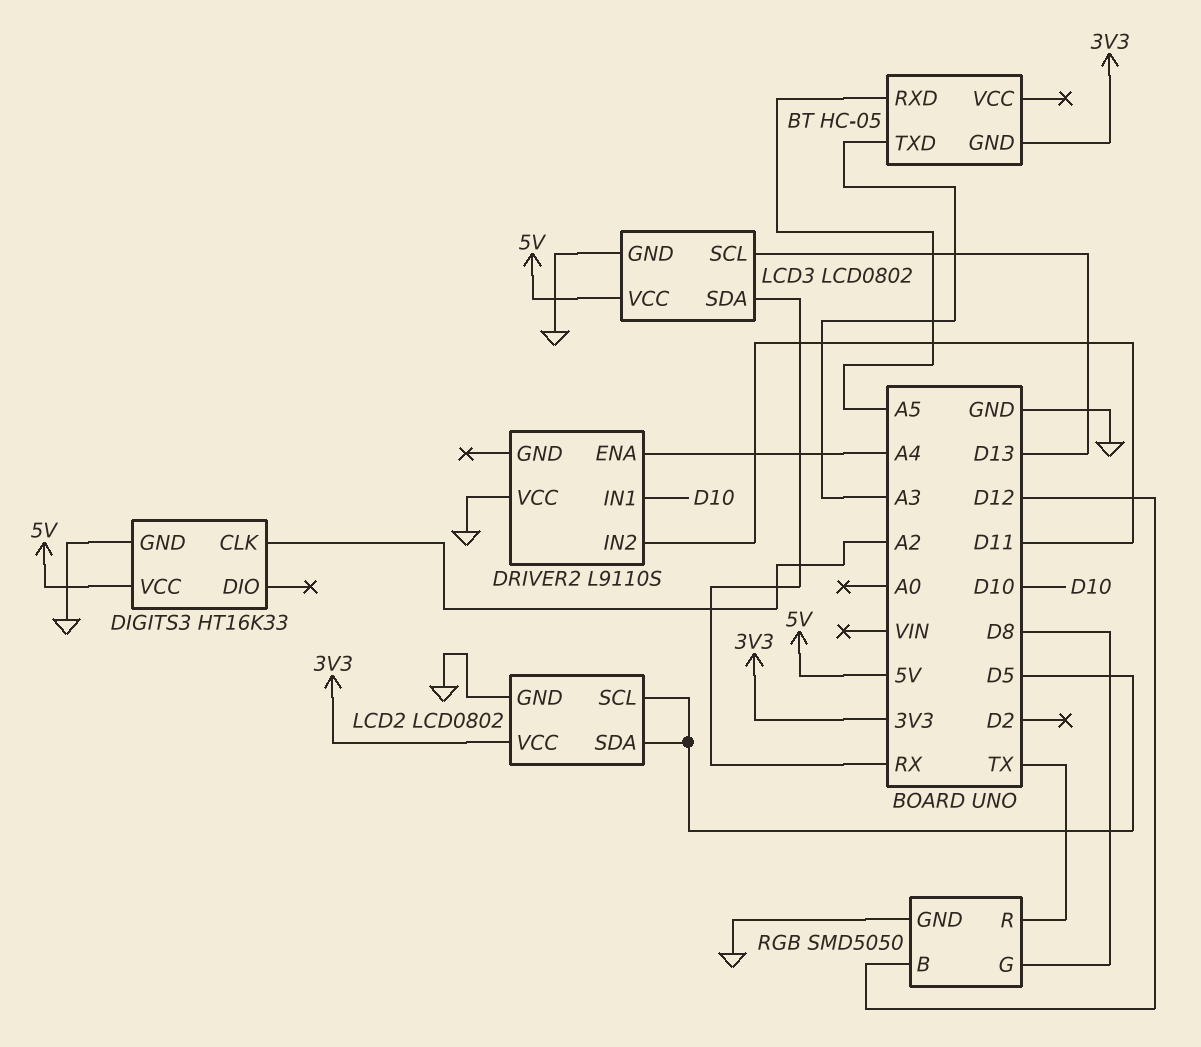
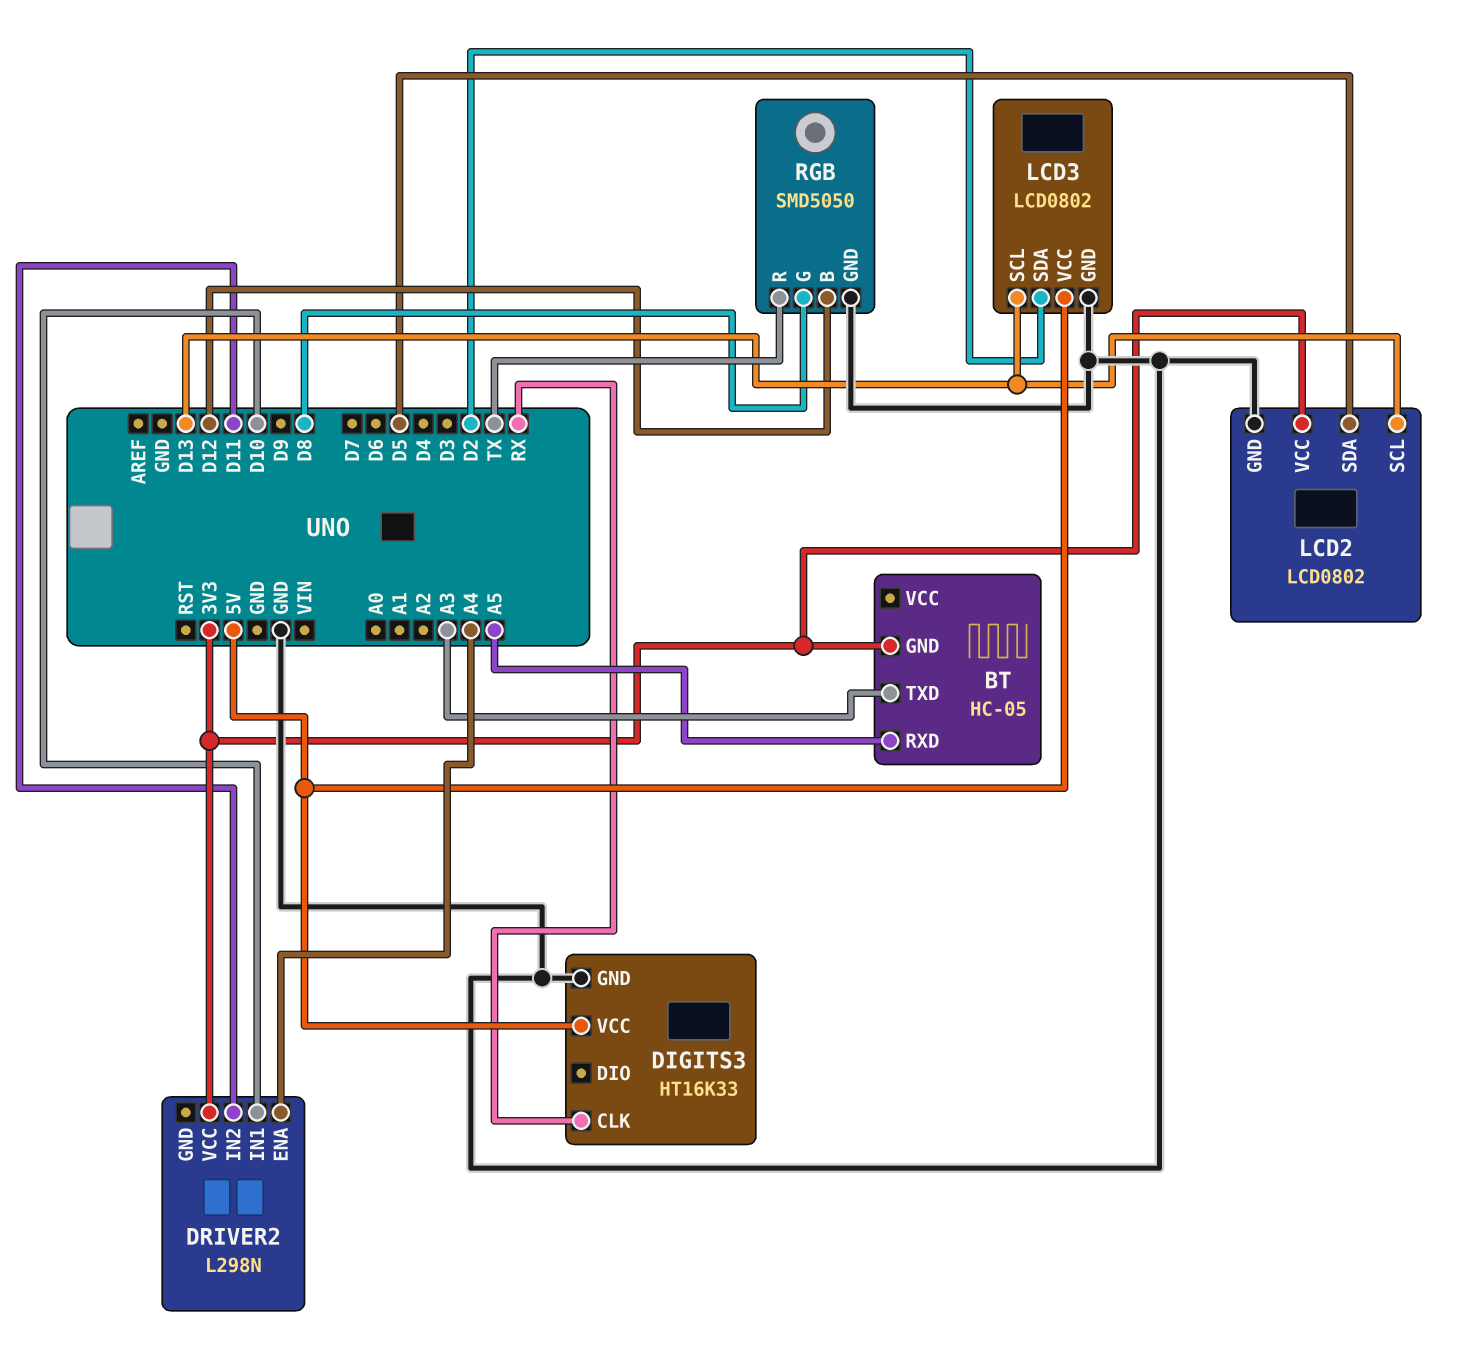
DIGITS3 pin CLK: A2 -> RX
DRIVER2: L9110S -> L298N
DRIVER2 pin VCC: GND -> 3V3
LCD2 pin SCL: D5 -> D13
LCD3 pin SDA: RX -> D2

